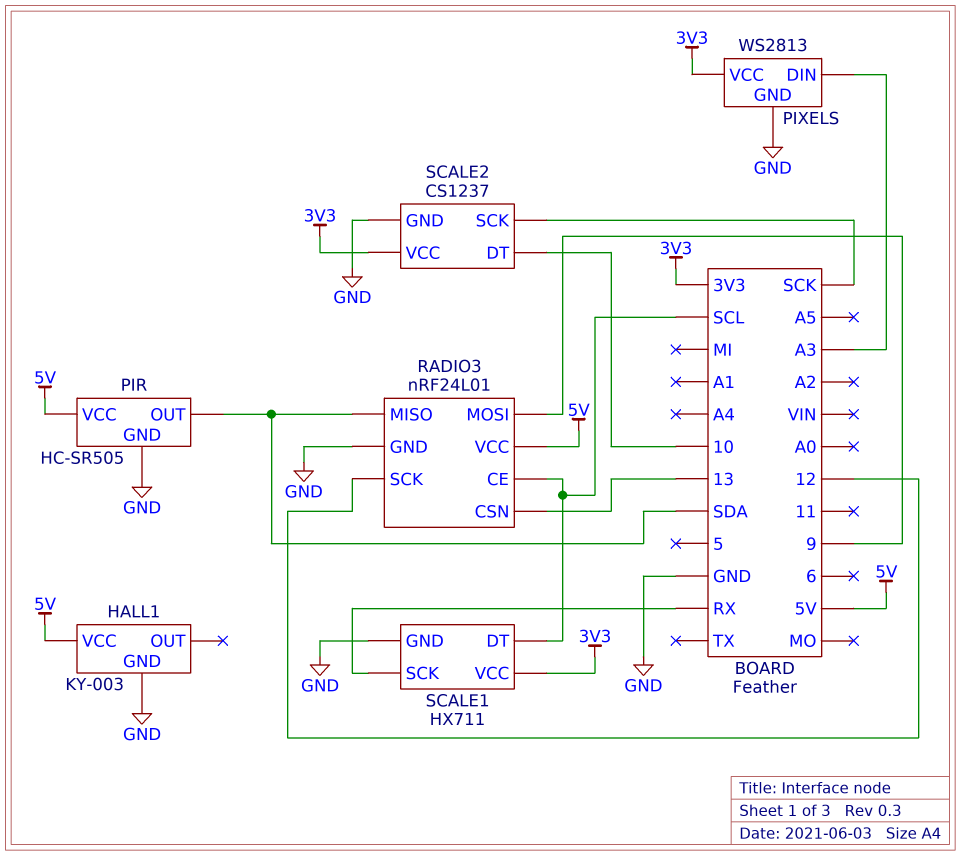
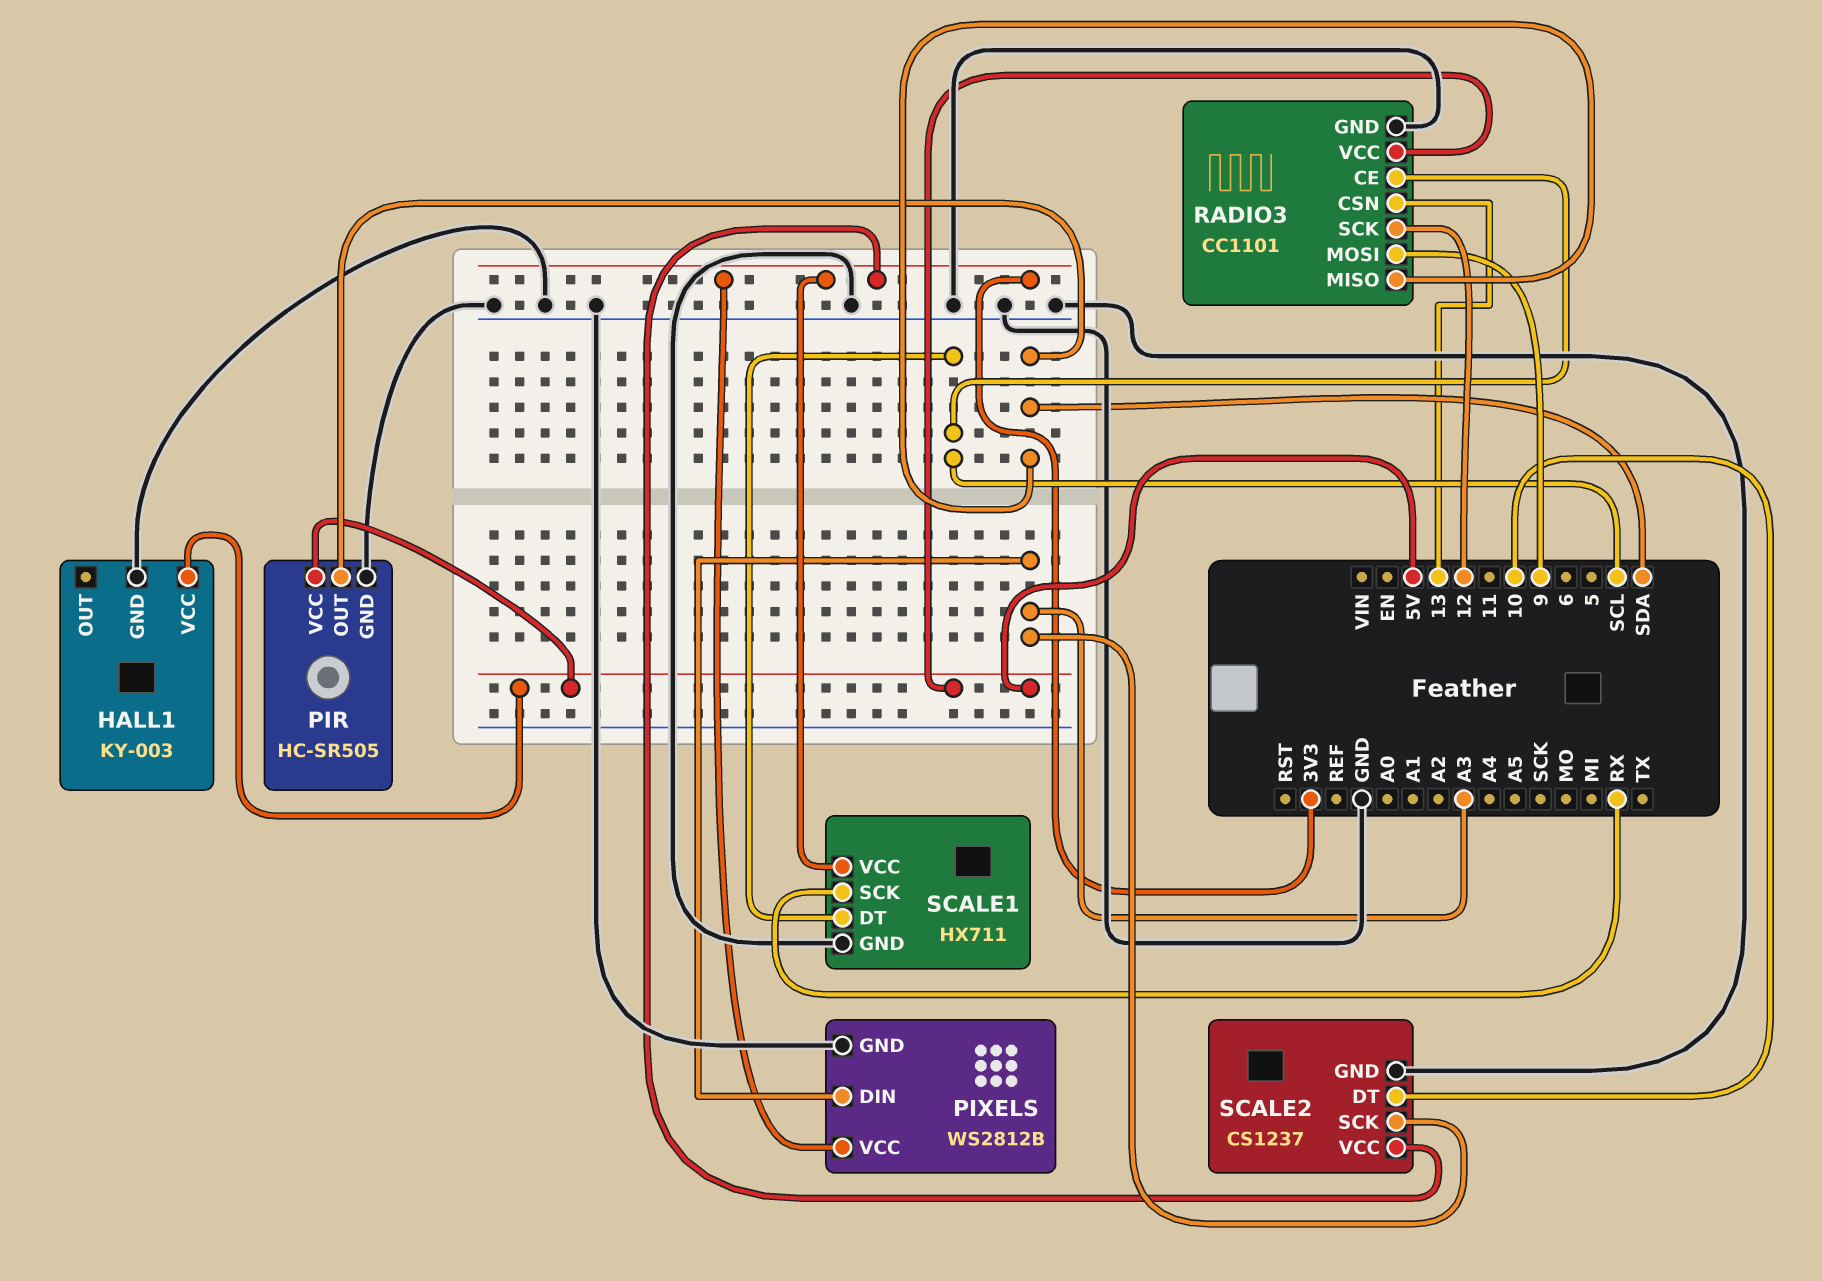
PIXELS: WS2813 -> WS2812B
RADIO3: nRF24L01 -> CC1101
SCALE2 pin SCK: SCK -> A3

